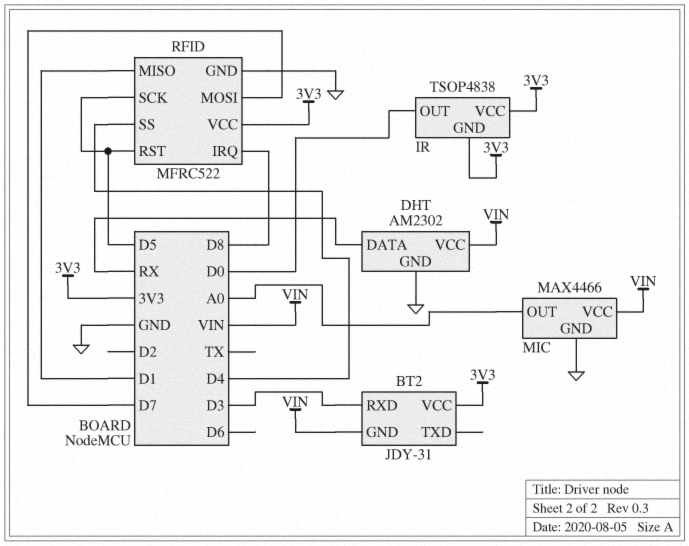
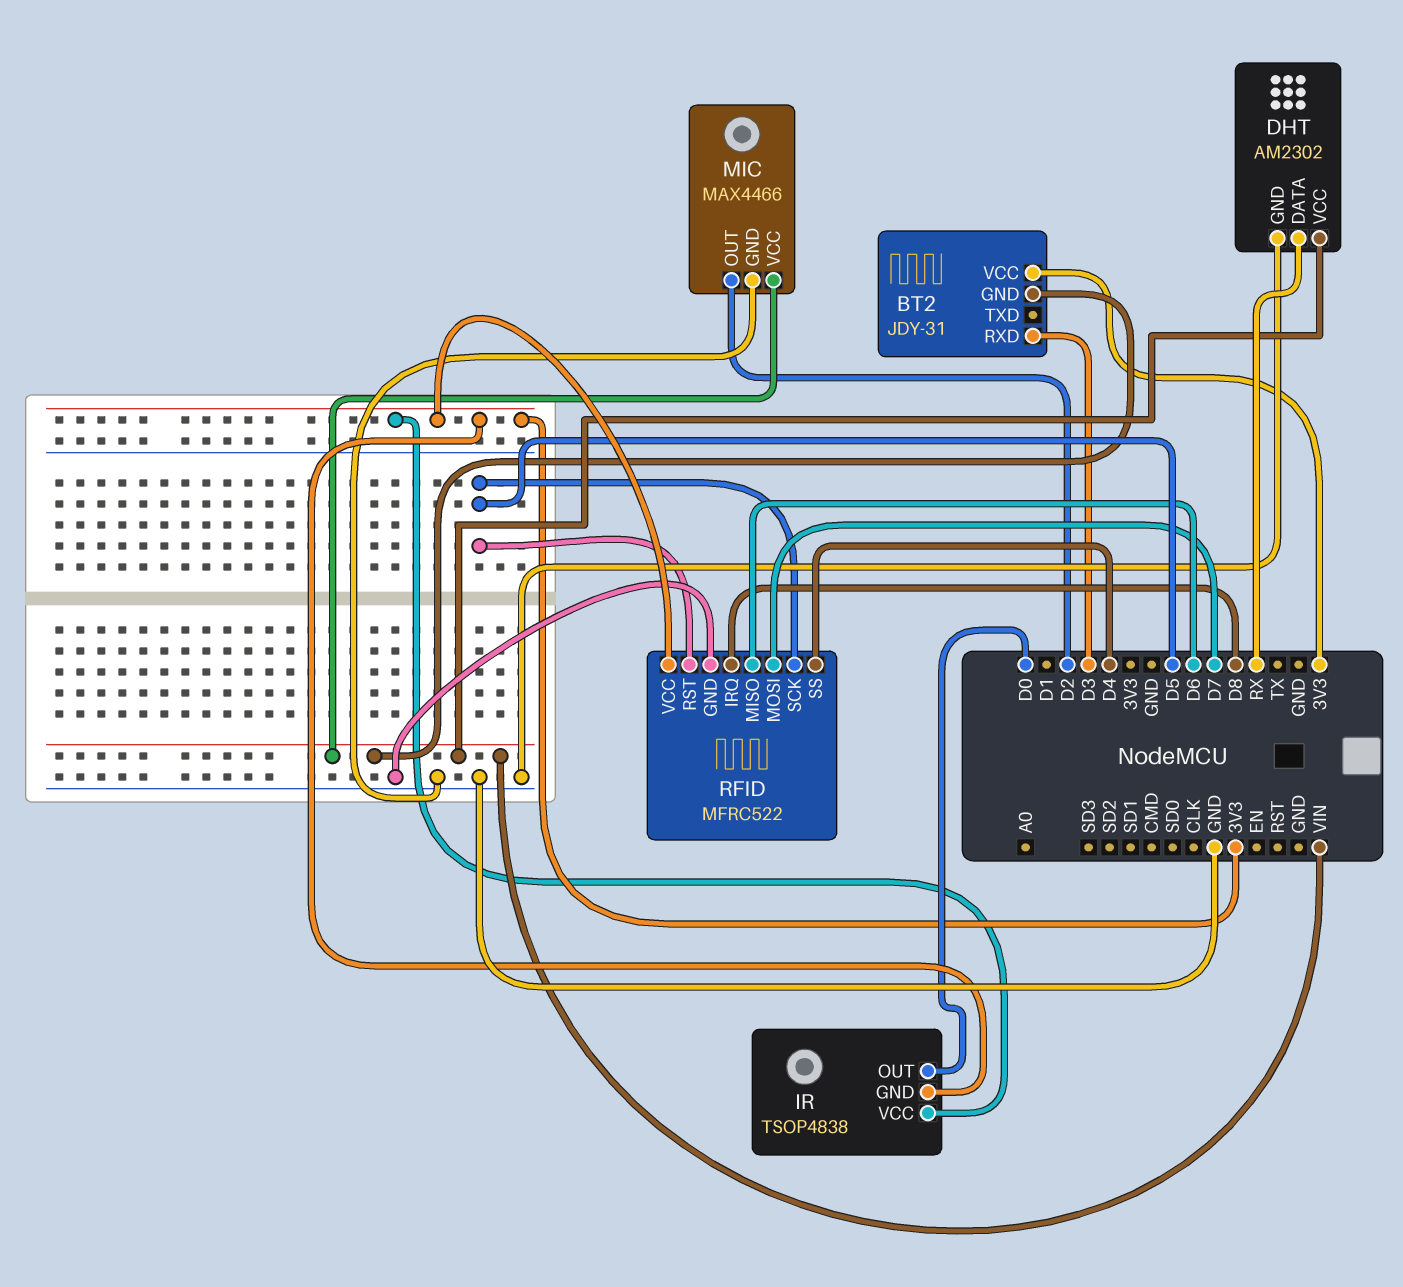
MIC pin OUT: A0 -> D2
RFID pin MISO: D1 -> D6

